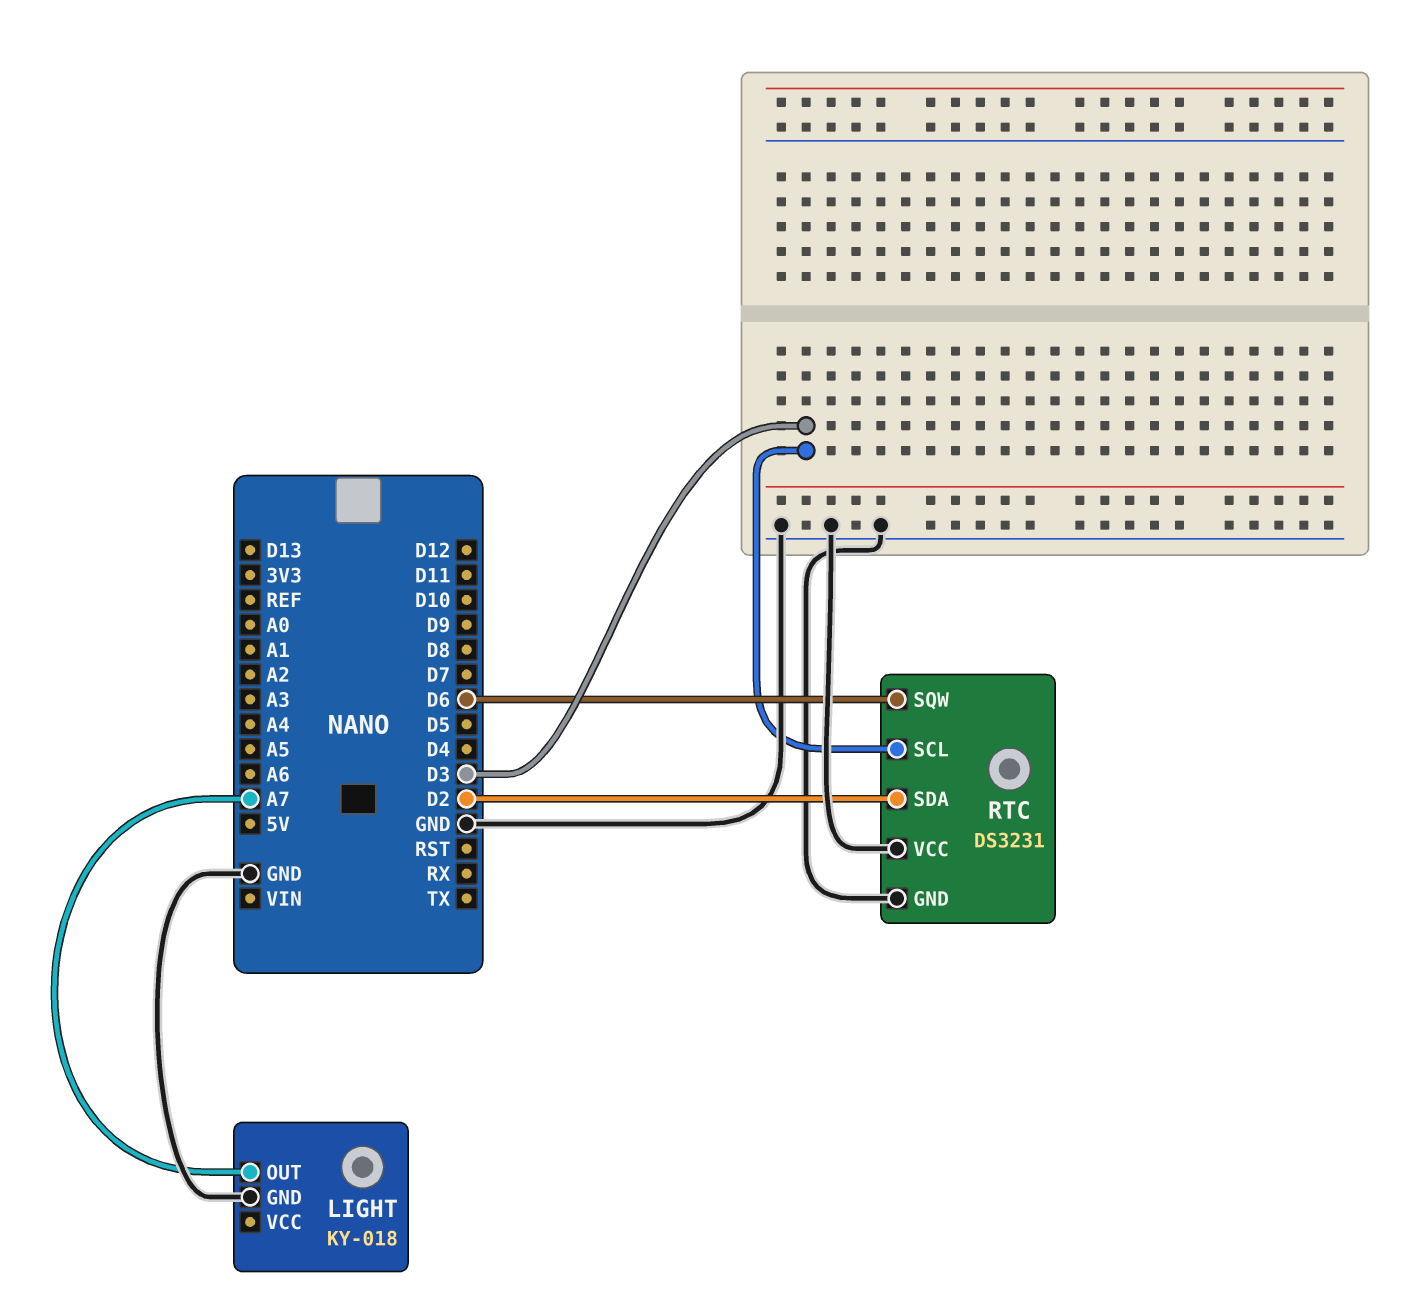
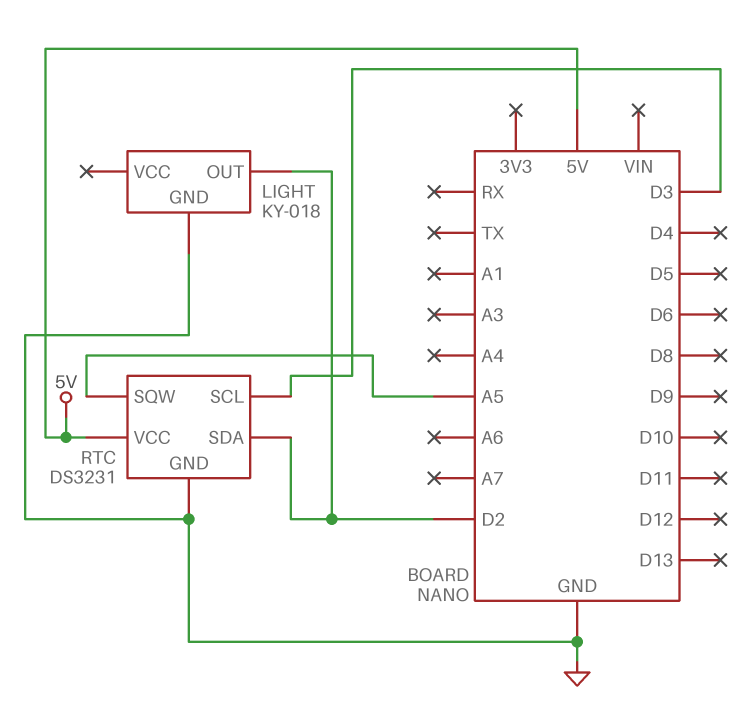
LIGHT pin OUT: A7 -> D2
RTC pin SQW: D6 -> A5
RTC pin VCC: GND -> 5V

